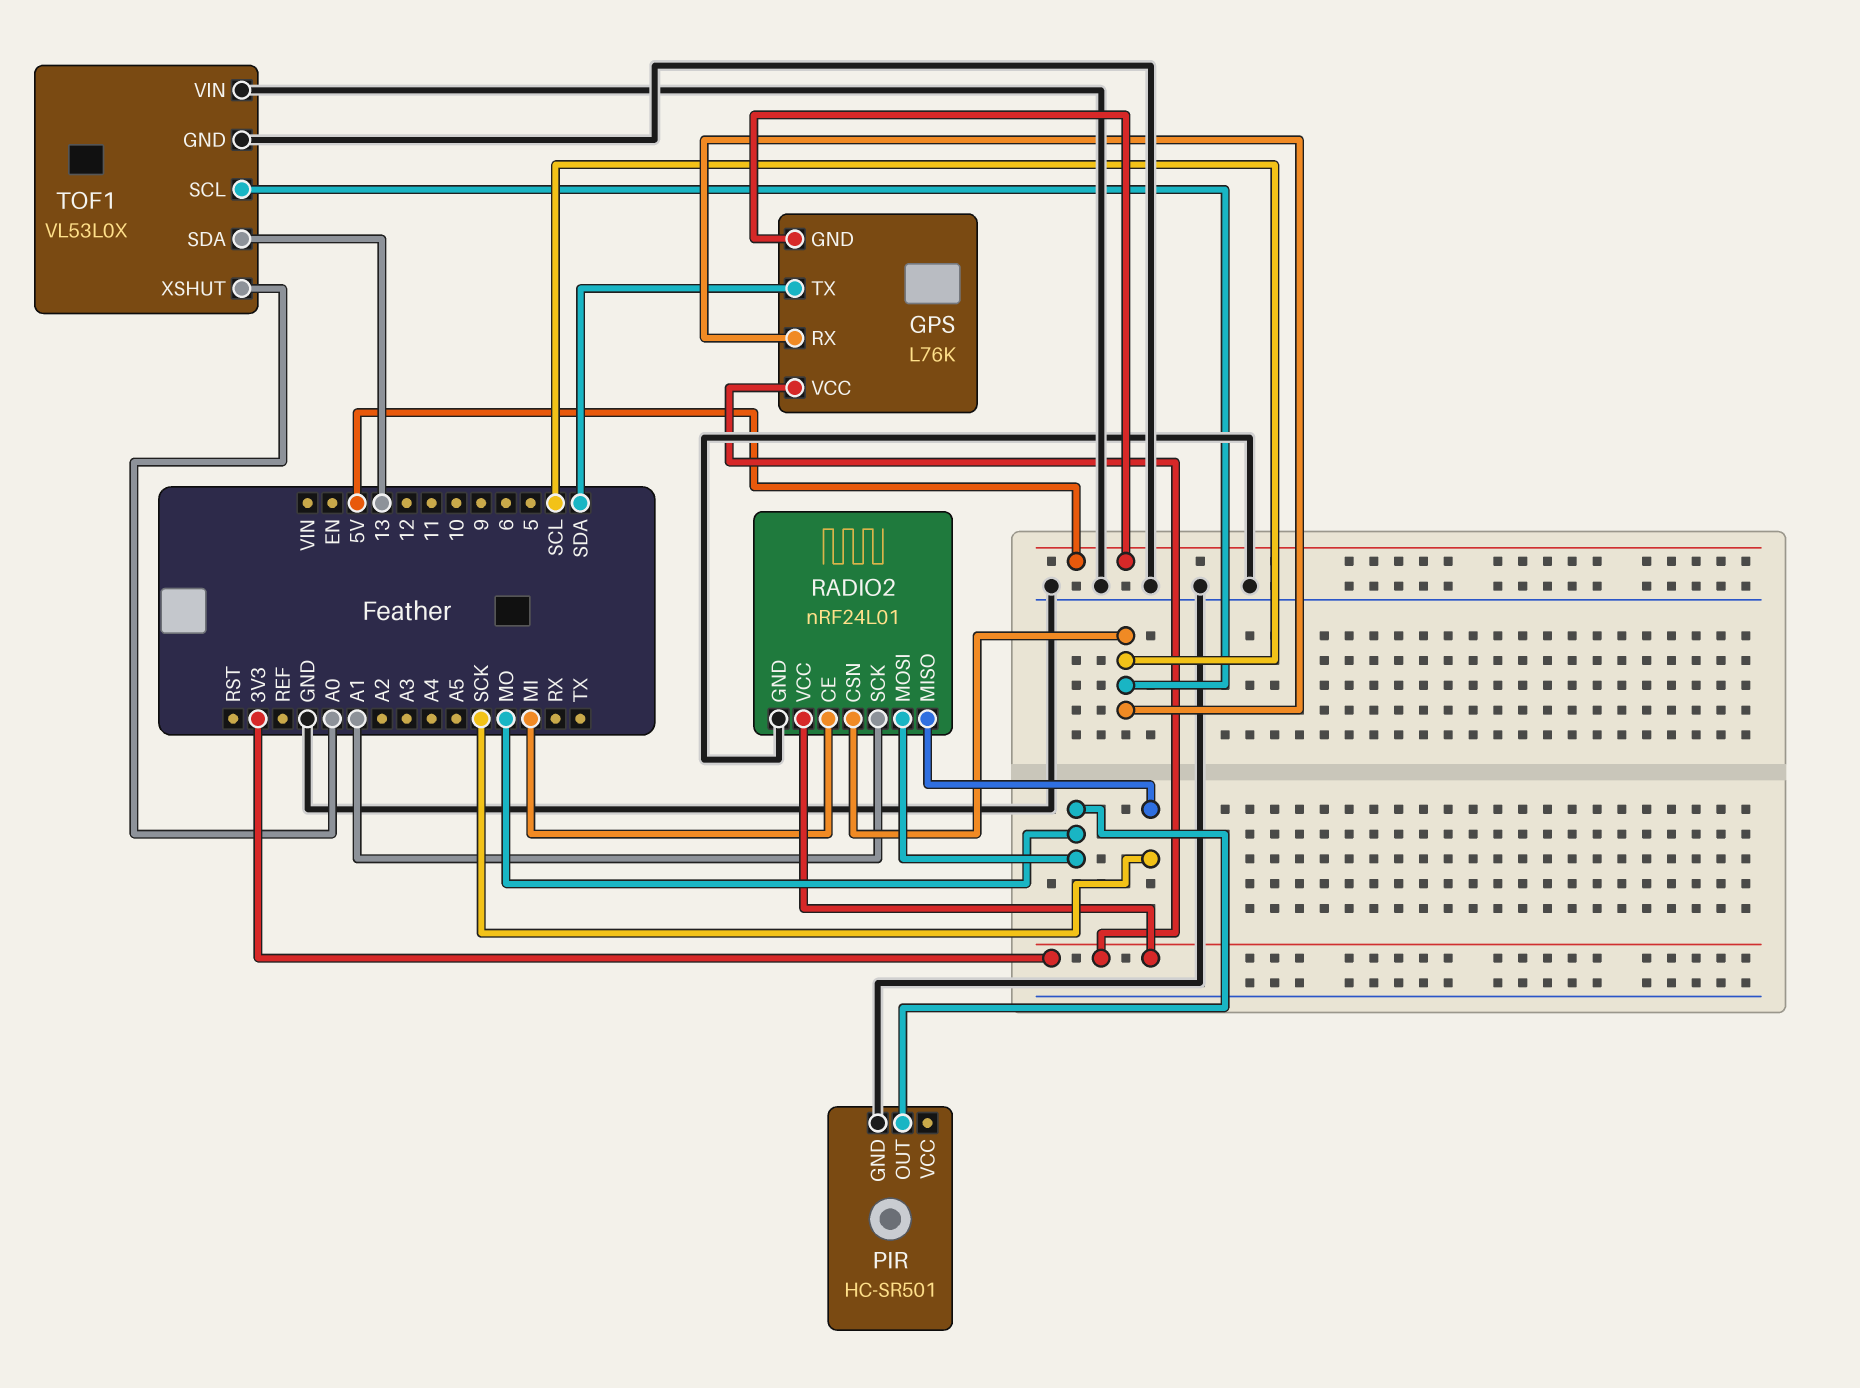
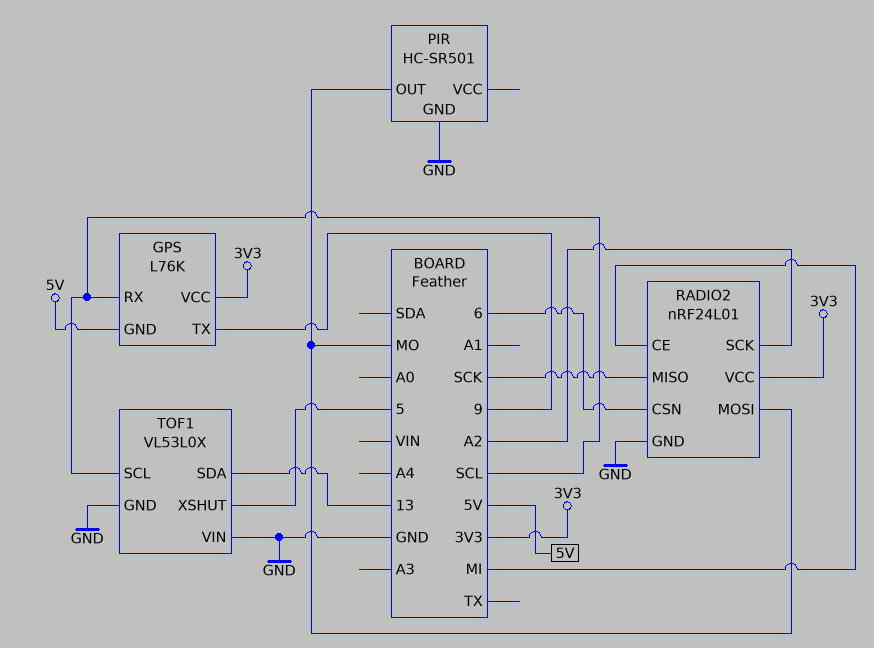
GPS pin TX: SDA -> 9
RADIO2 pin CSN: SCL -> 6
RADIO2 pin SCK: A1 -> A2
TOF1 pin XSHUT: A0 -> 5

